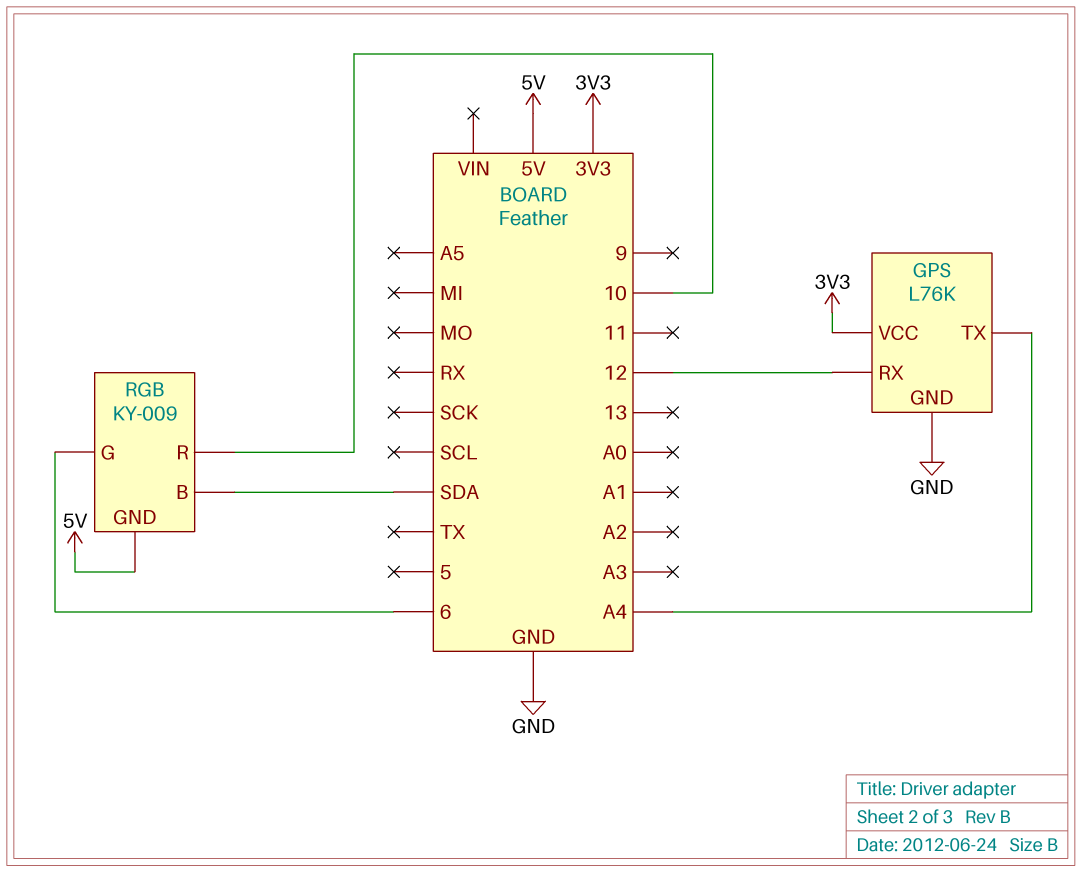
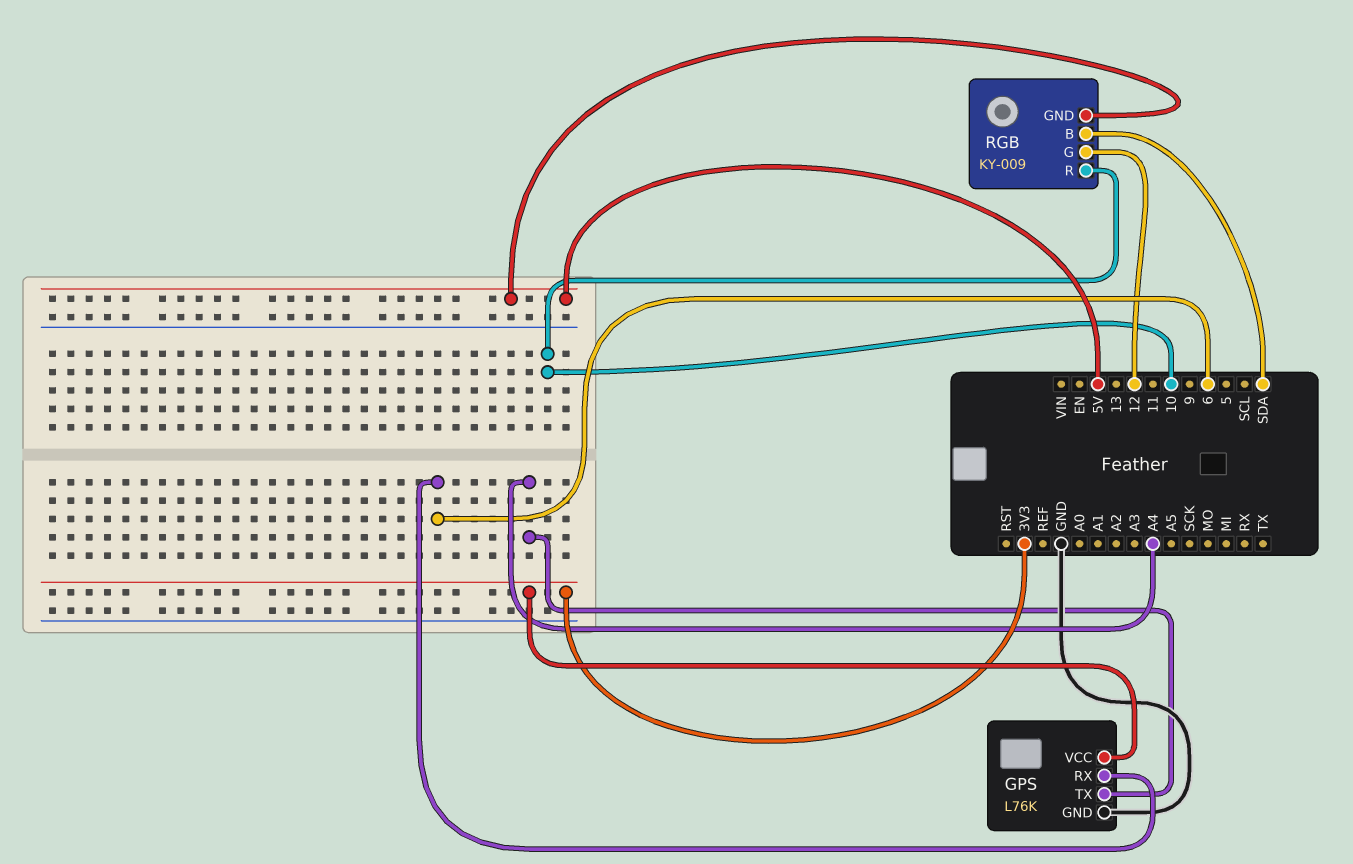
GPS pin RX: 12 -> 6
RGB pin G: 6 -> 12

